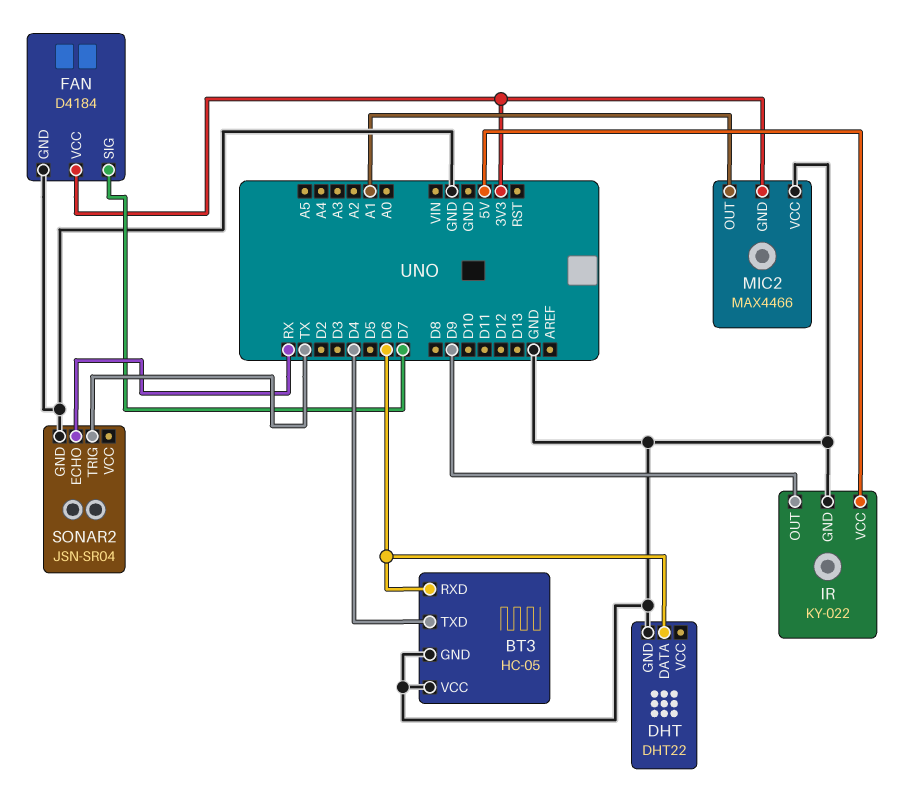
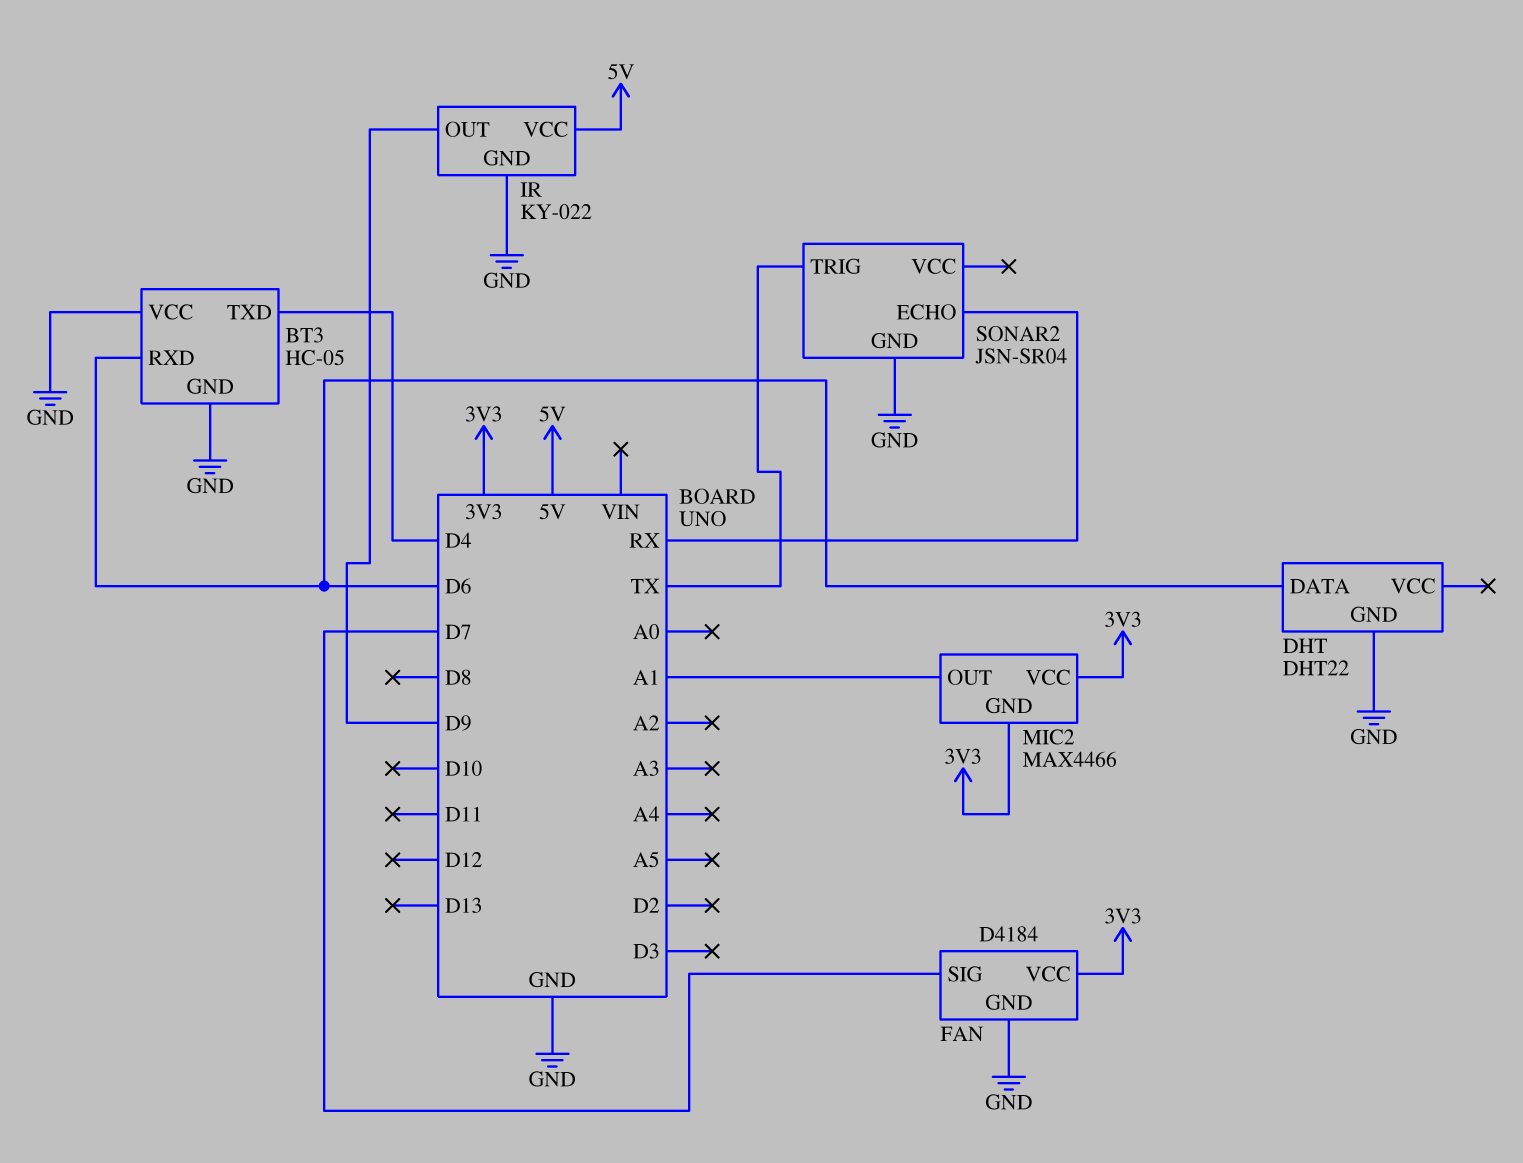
MIC2 pin VCC: GND -> 3V3

